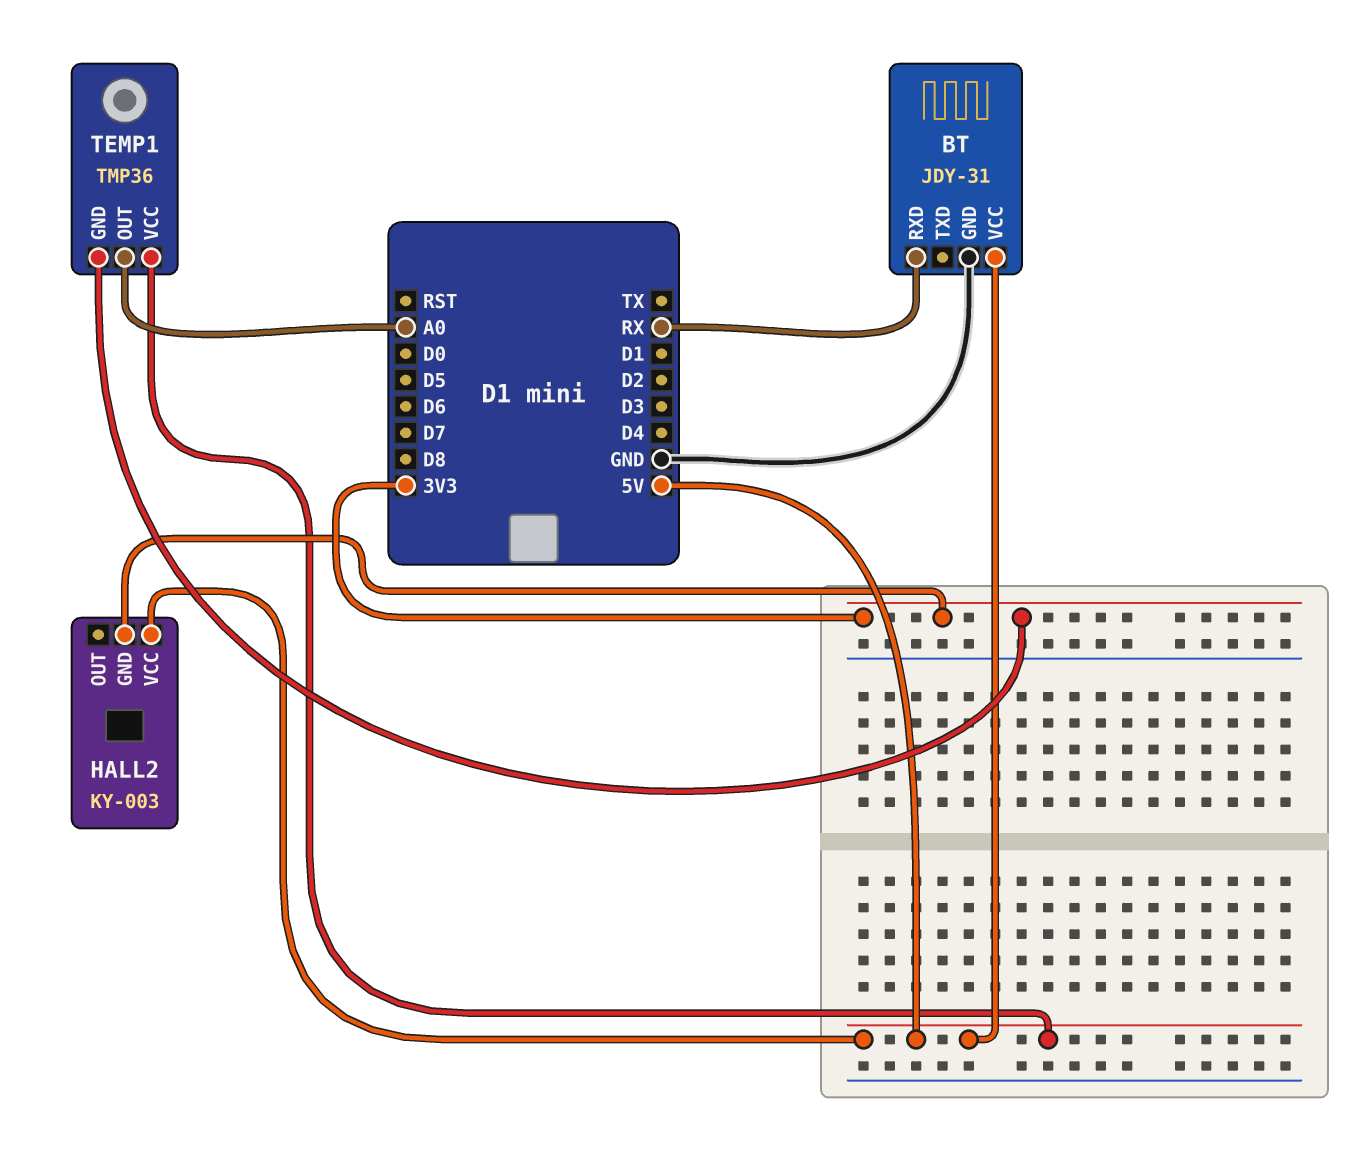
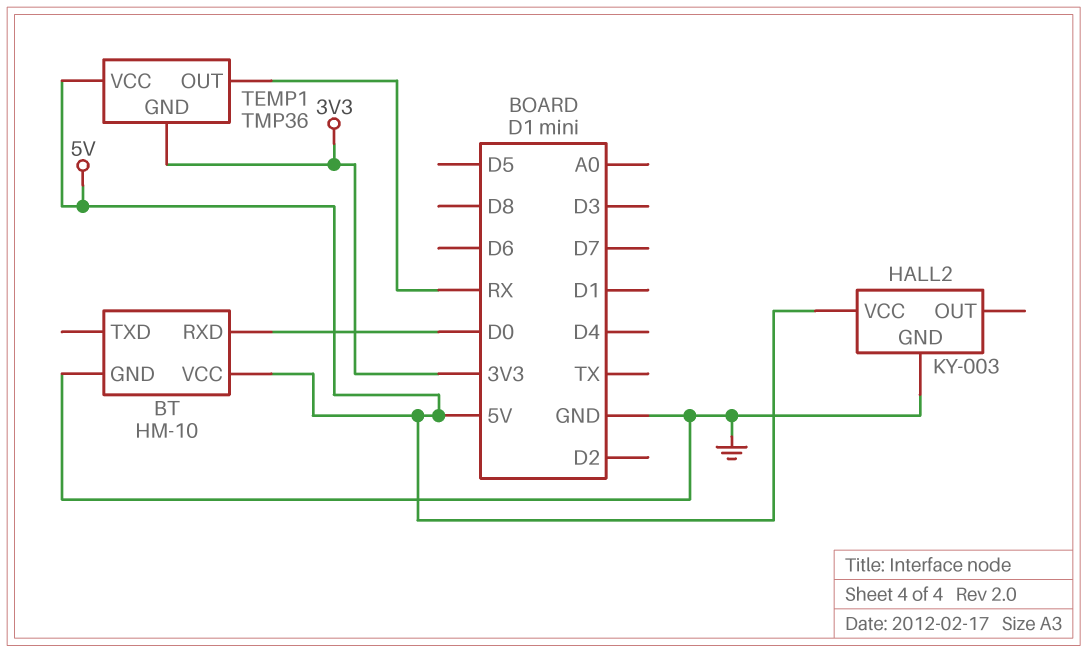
BT: JDY-31 -> HM-10
BT pin RXD: RX -> D0
HALL2 pin GND: 3V3 -> GND
TEMP1 pin OUT: A0 -> RX

